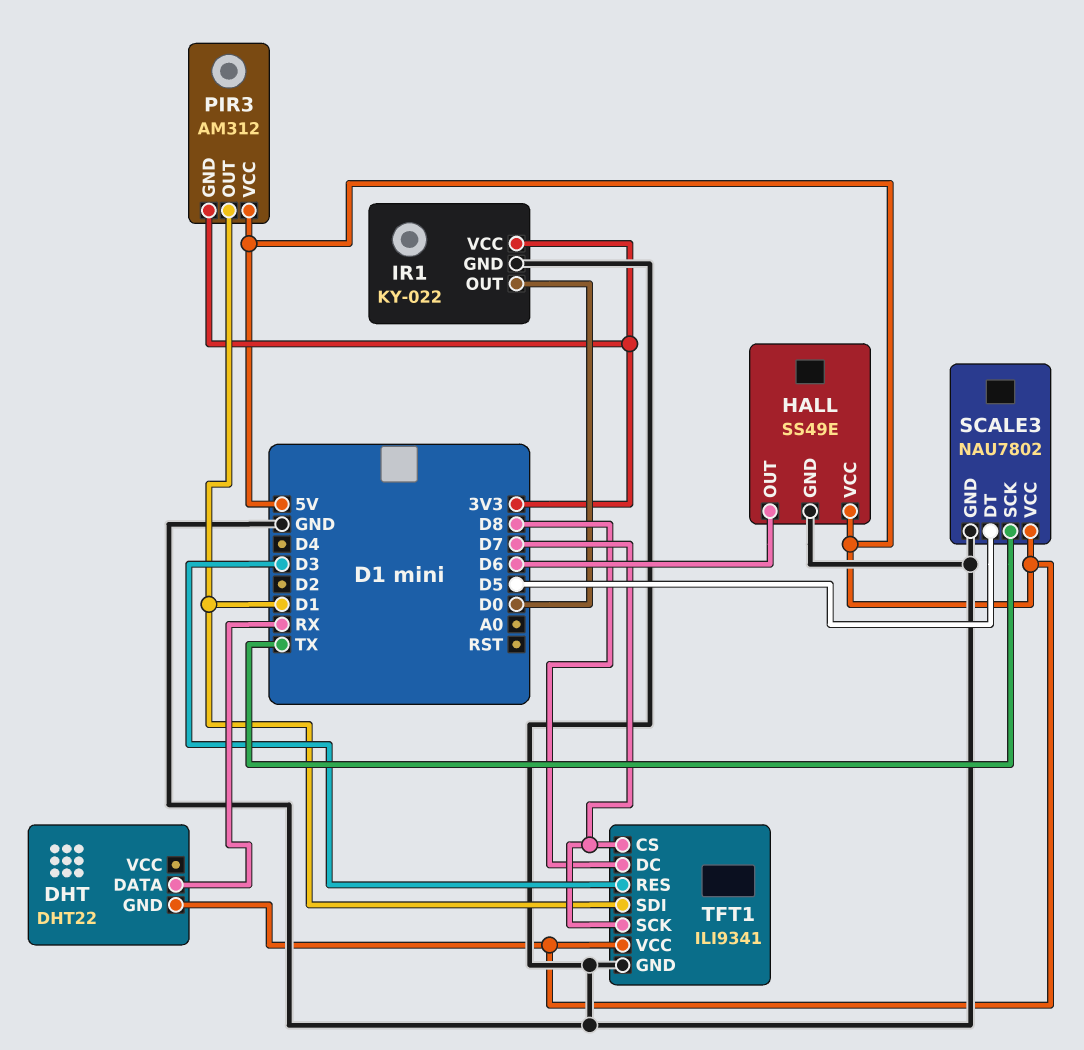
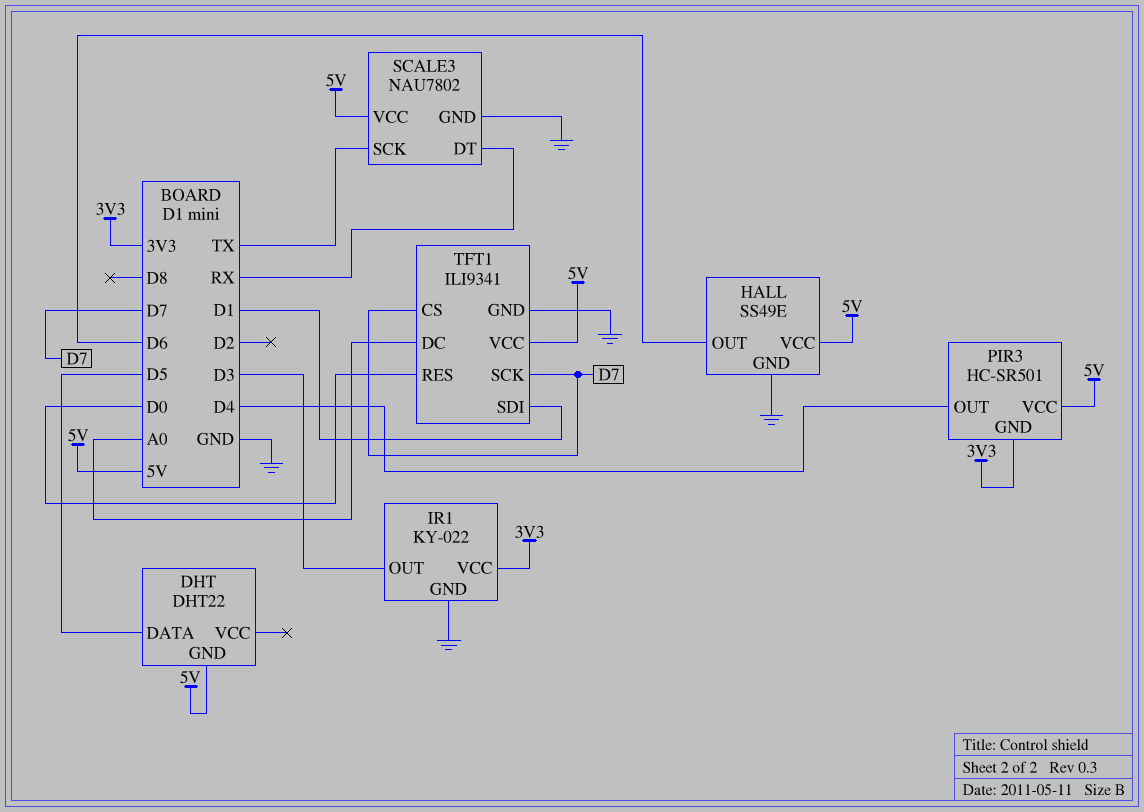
DHT pin DATA: RX -> D5
IR1 pin OUT: D0 -> D3
PIR3: AM312 -> HC-SR501
PIR3 pin OUT: D1 -> D4
SCALE3 pin DT: D5 -> RX
TFT1 pin DC: D8 -> A0
TFT1 pin RES: D3 -> D0

